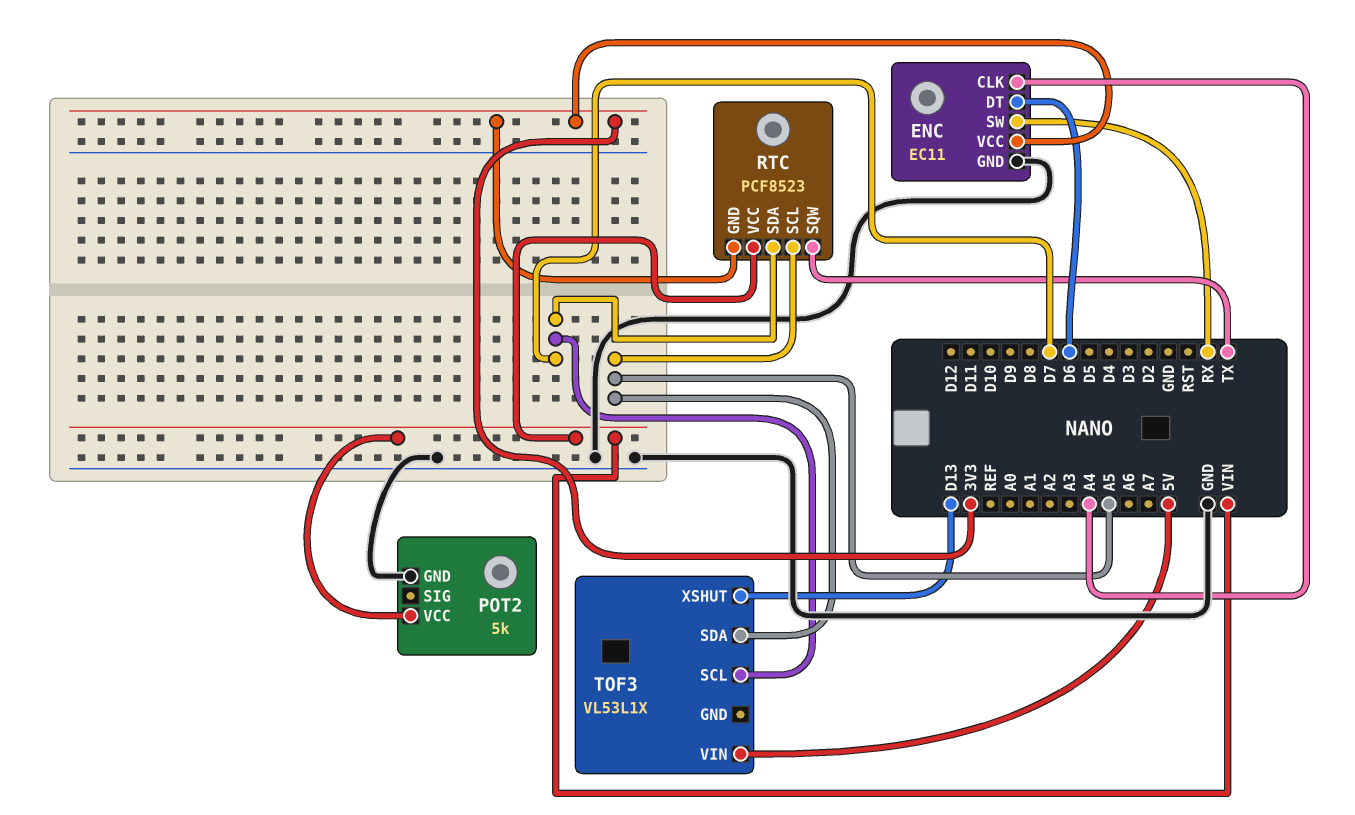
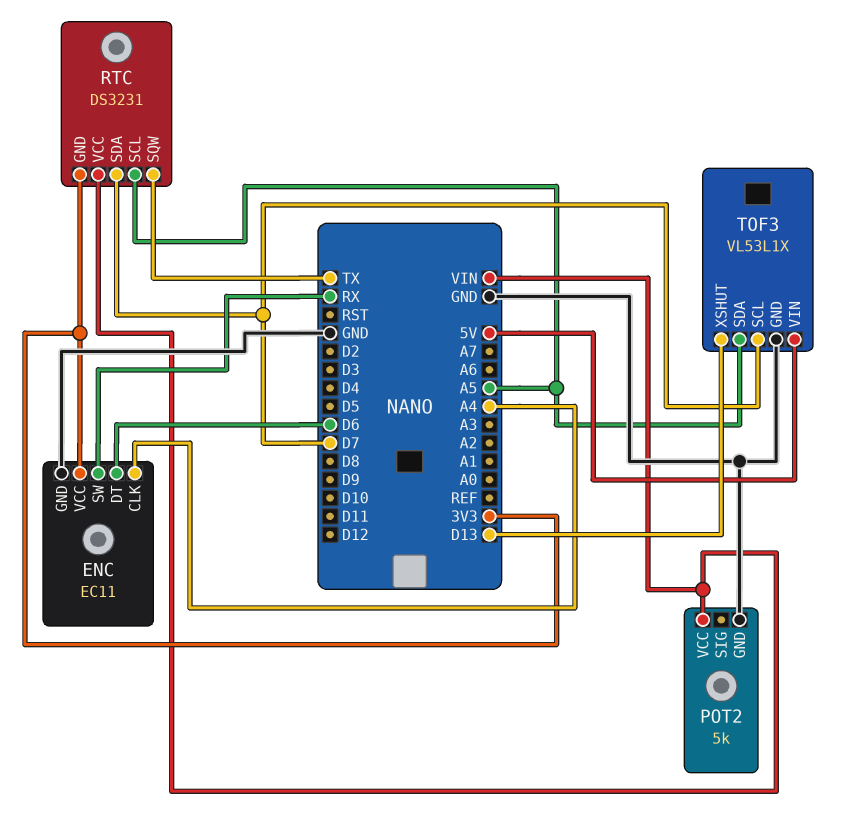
RTC: PCF8523 -> DS3231
TOF3 pin GND: none -> GND

